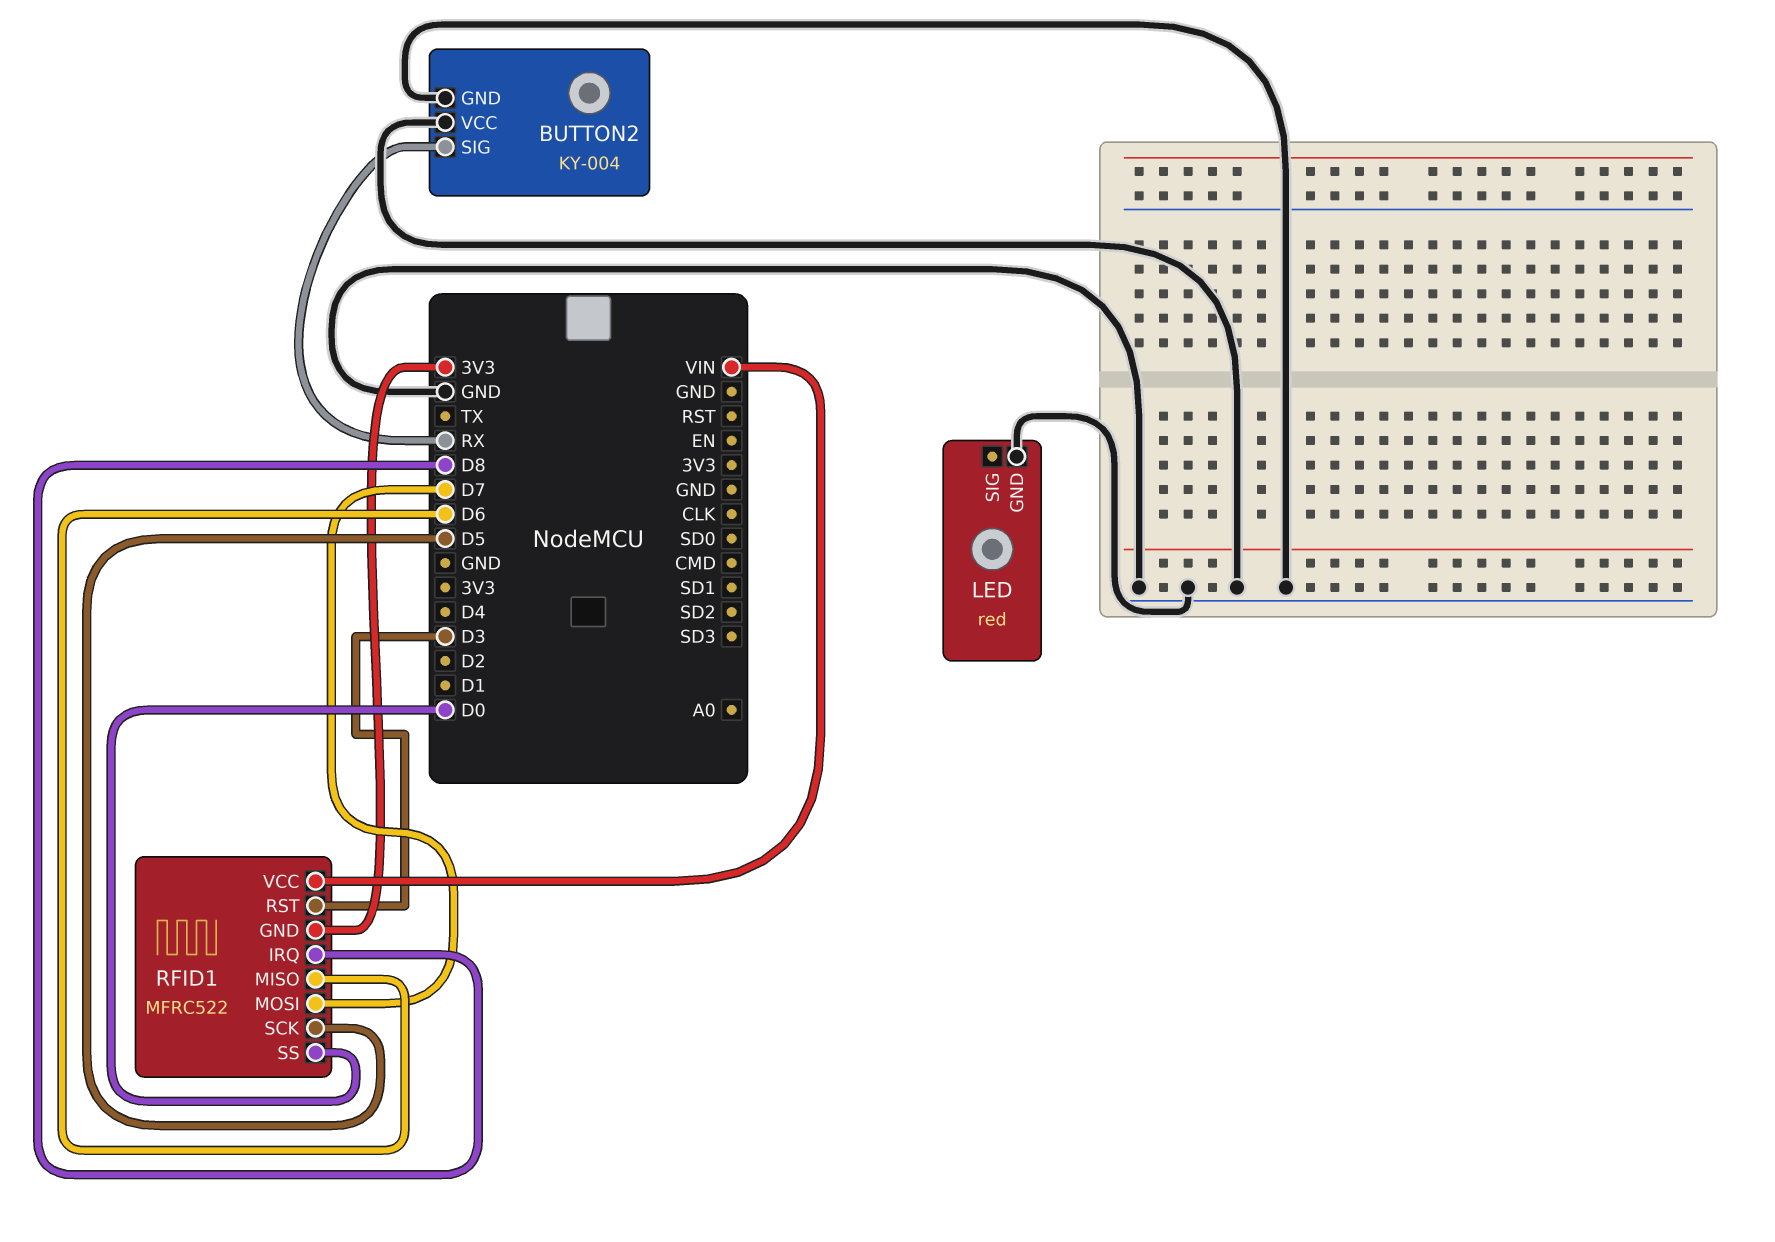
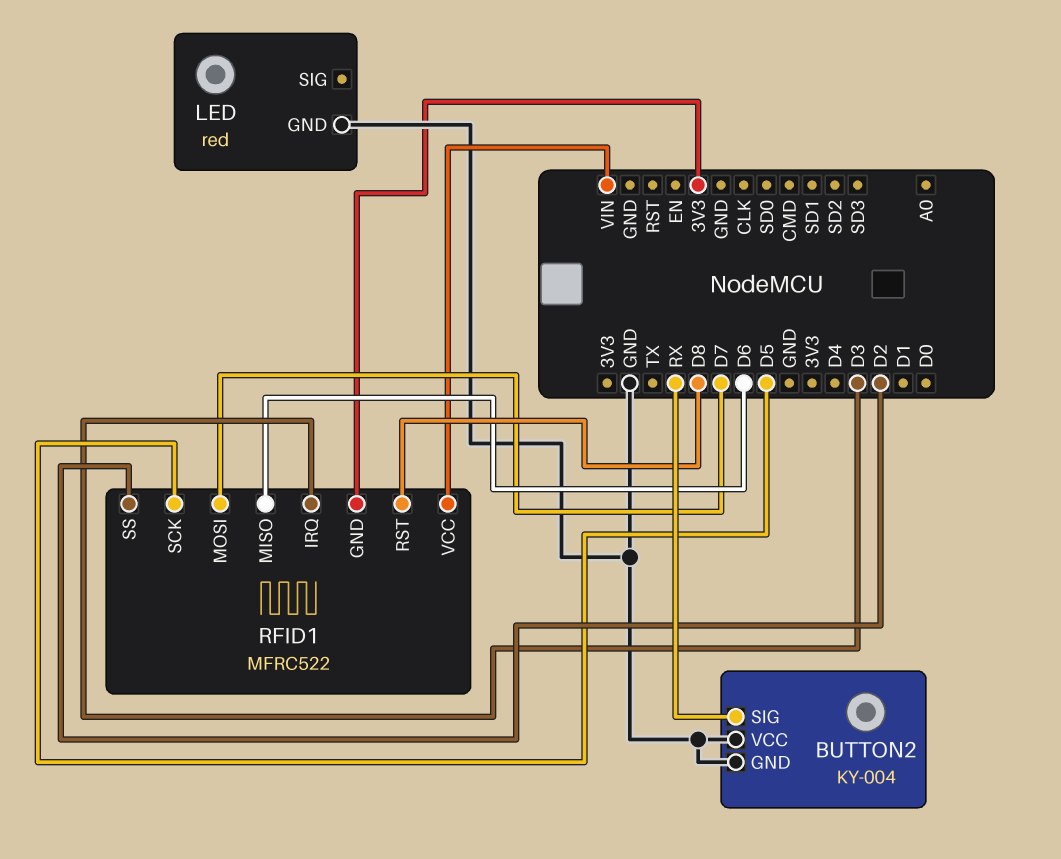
RFID1 pin IRQ: D8 -> D3
RFID1 pin RST: D3 -> D8
RFID1 pin SS: D0 -> D2

